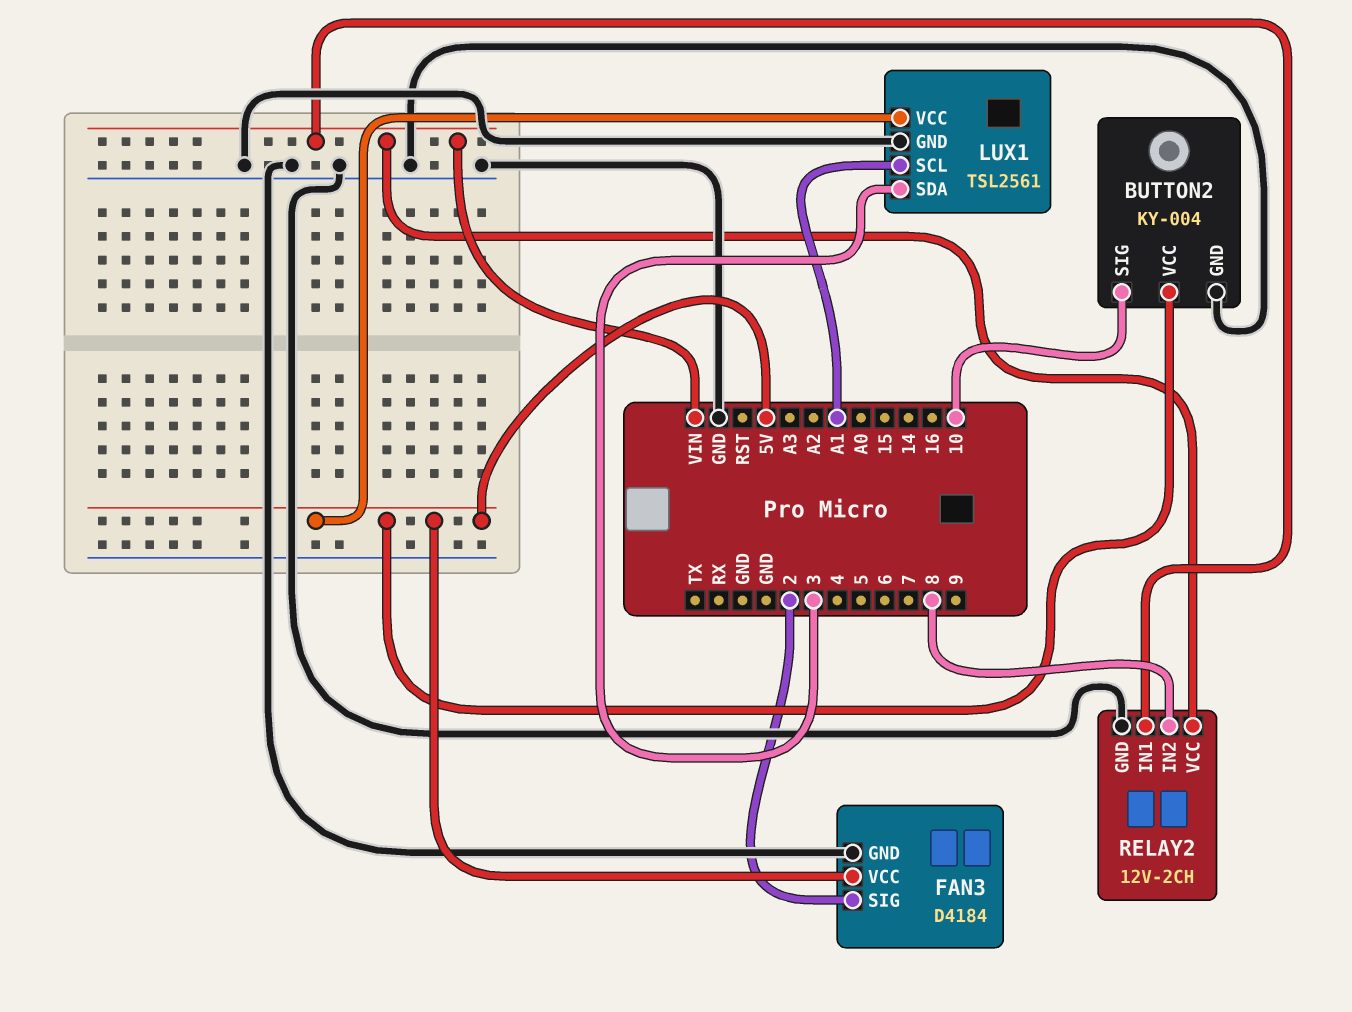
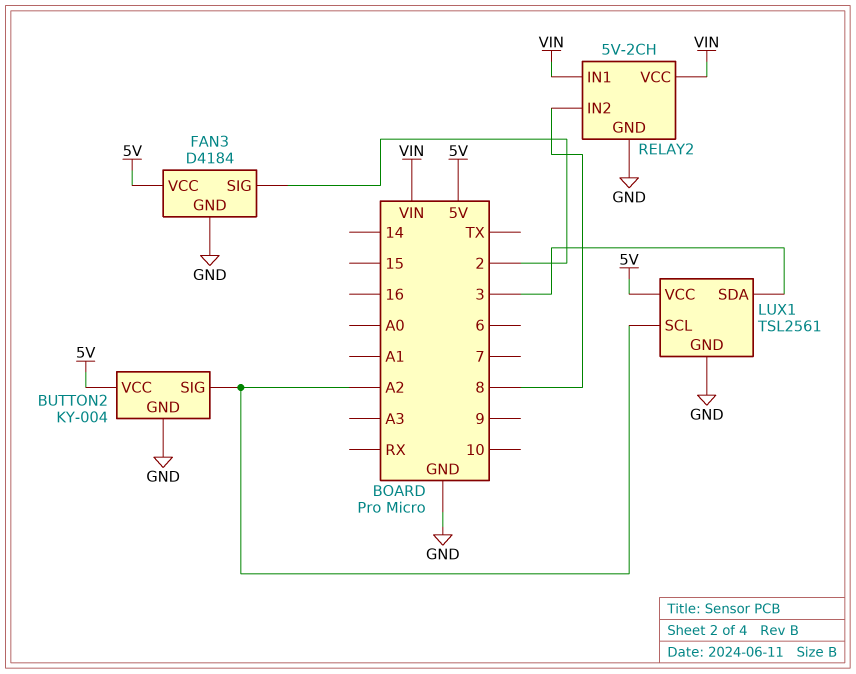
BUTTON2 pin SIG: 10 -> A2
LUX1 pin SCL: A1 -> A2
RELAY2: 12V-2CH -> 5V-2CH

